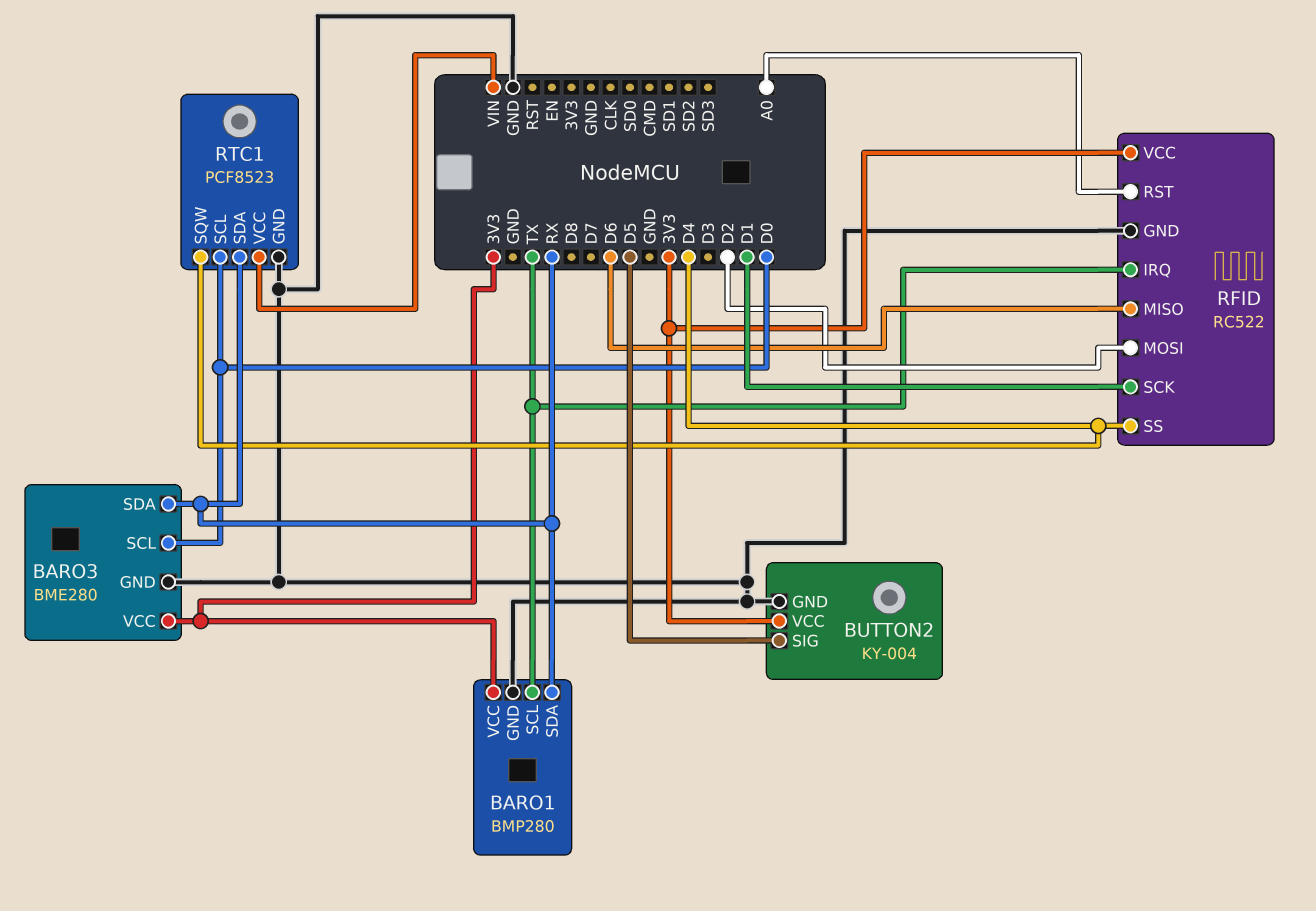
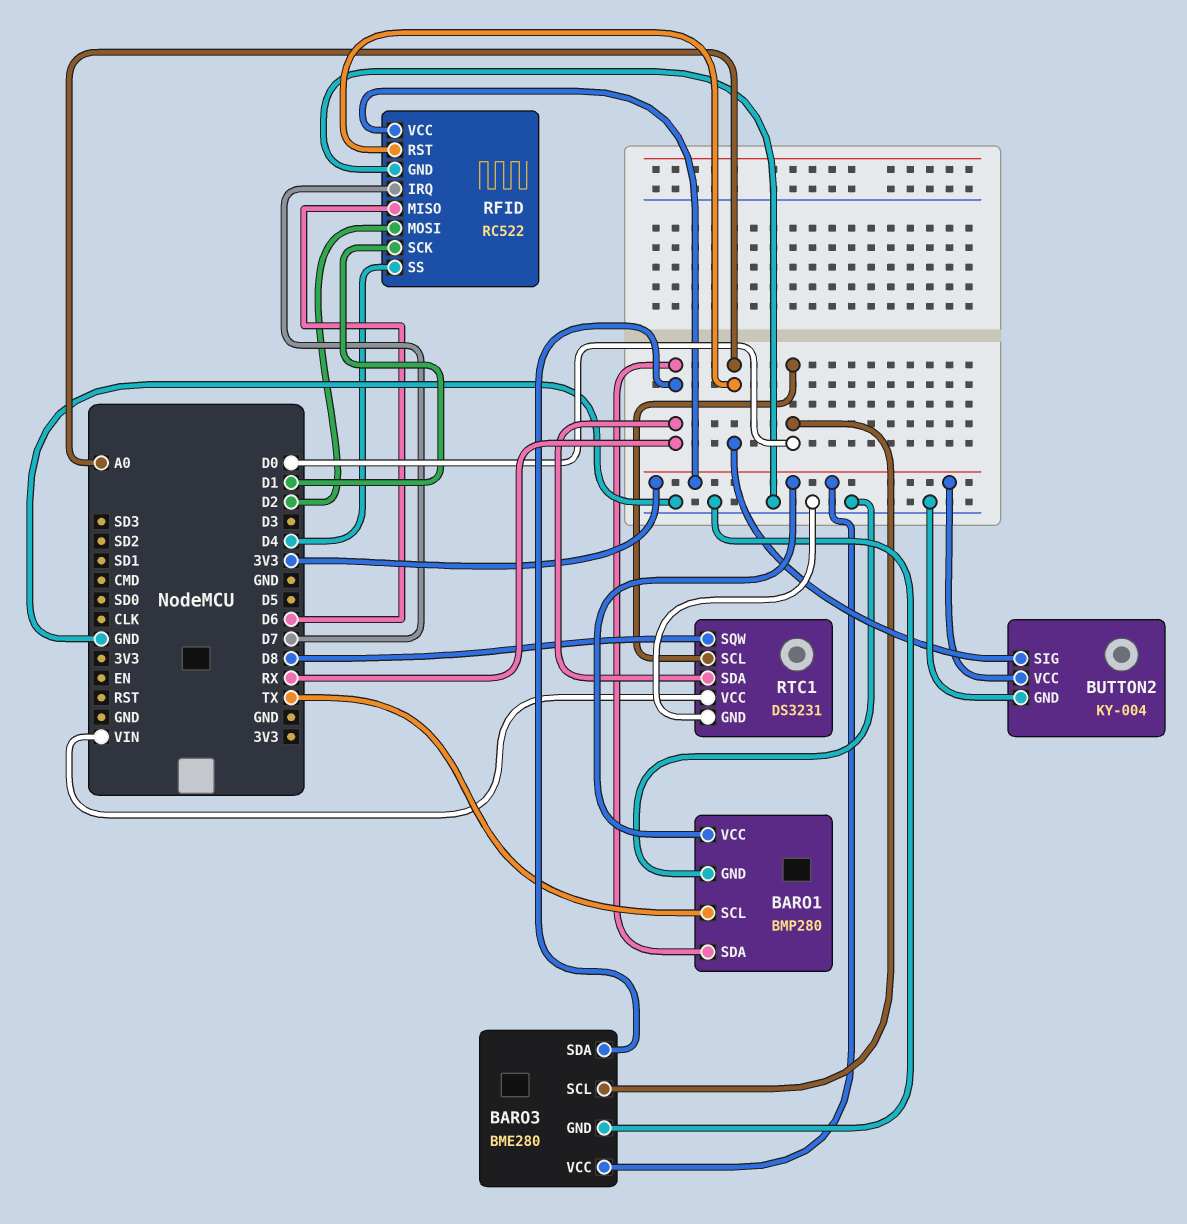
BUTTON2 pin SIG: D5 -> A0
RFID pin IRQ: TX -> D7
RTC1: PCF8523 -> DS3231
RTC1 pin SQW: D4 -> D8

